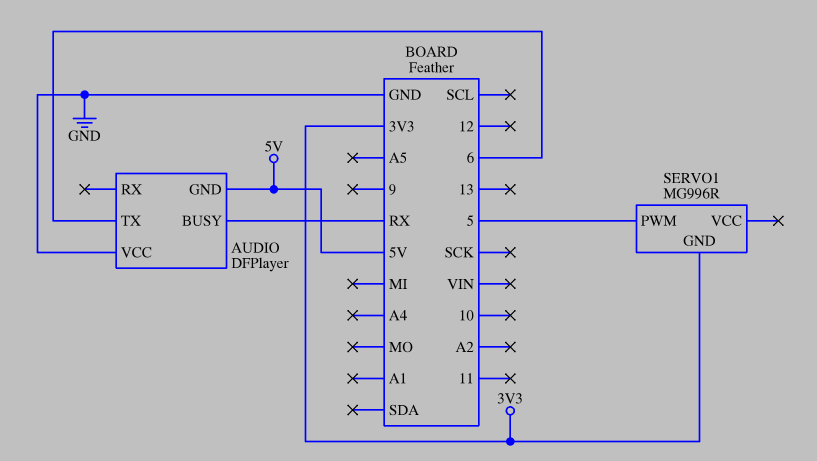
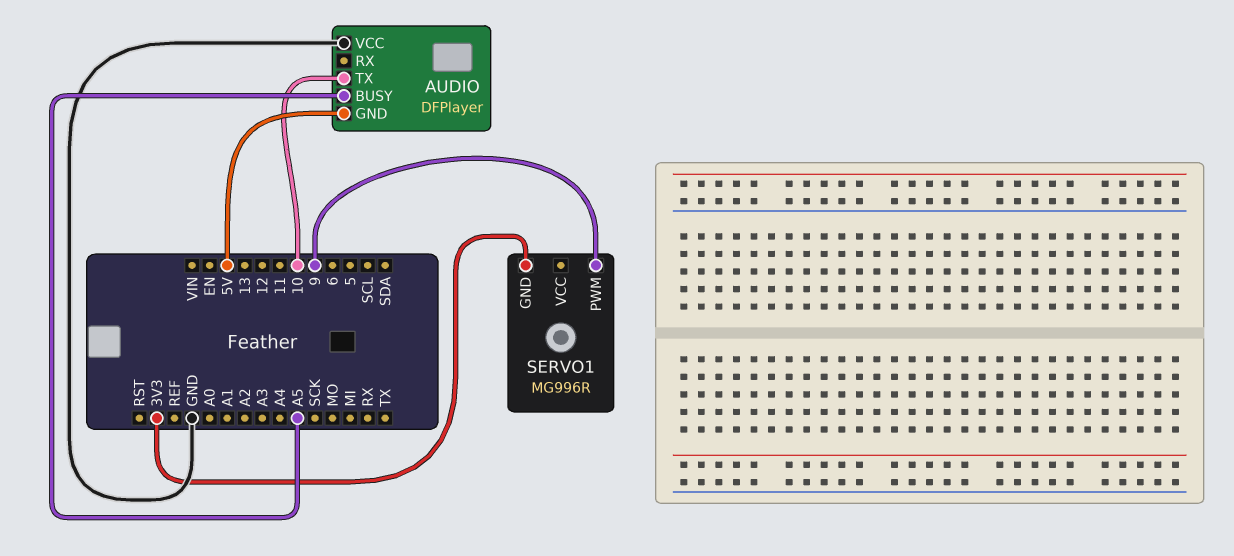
AUDIO pin BUSY: RX -> A5
AUDIO pin TX: 6 -> 10
SERVO1 pin PWM: 5 -> 9

